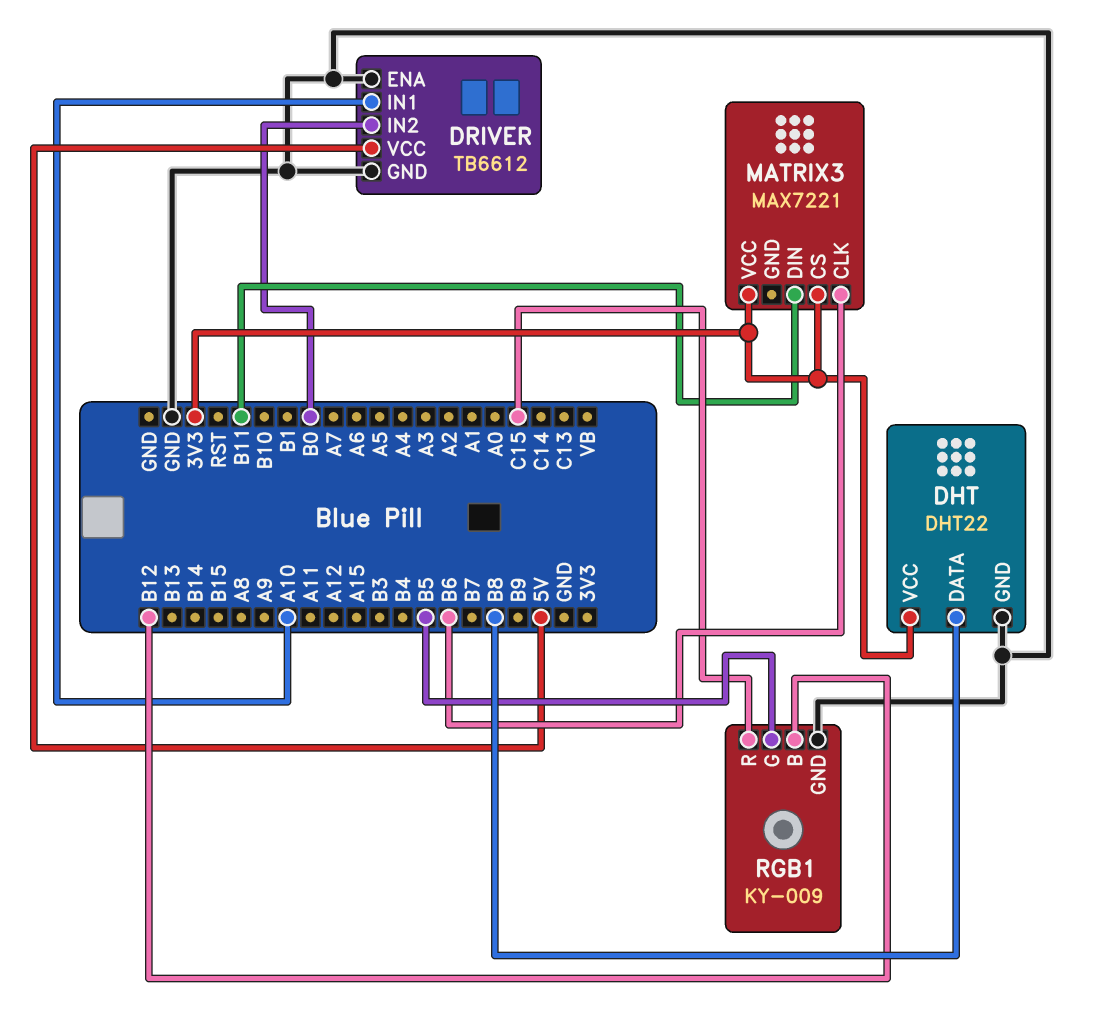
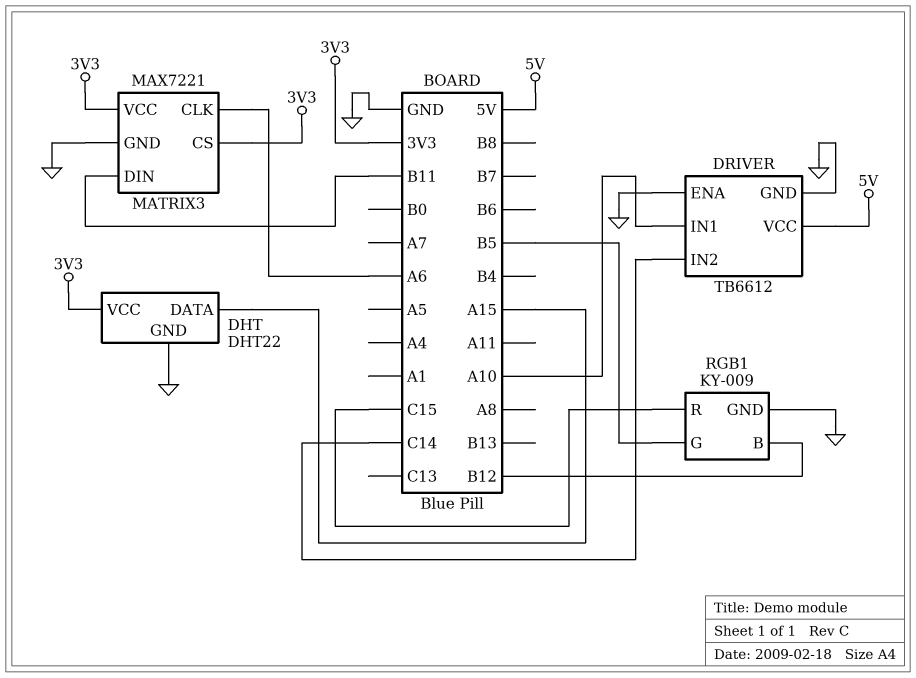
DHT pin DATA: B8 -> A15
DRIVER pin IN2: B0 -> C14
MATRIX3 pin CLK: B6 -> A6
MATRIX3 pin GND: none -> GND

